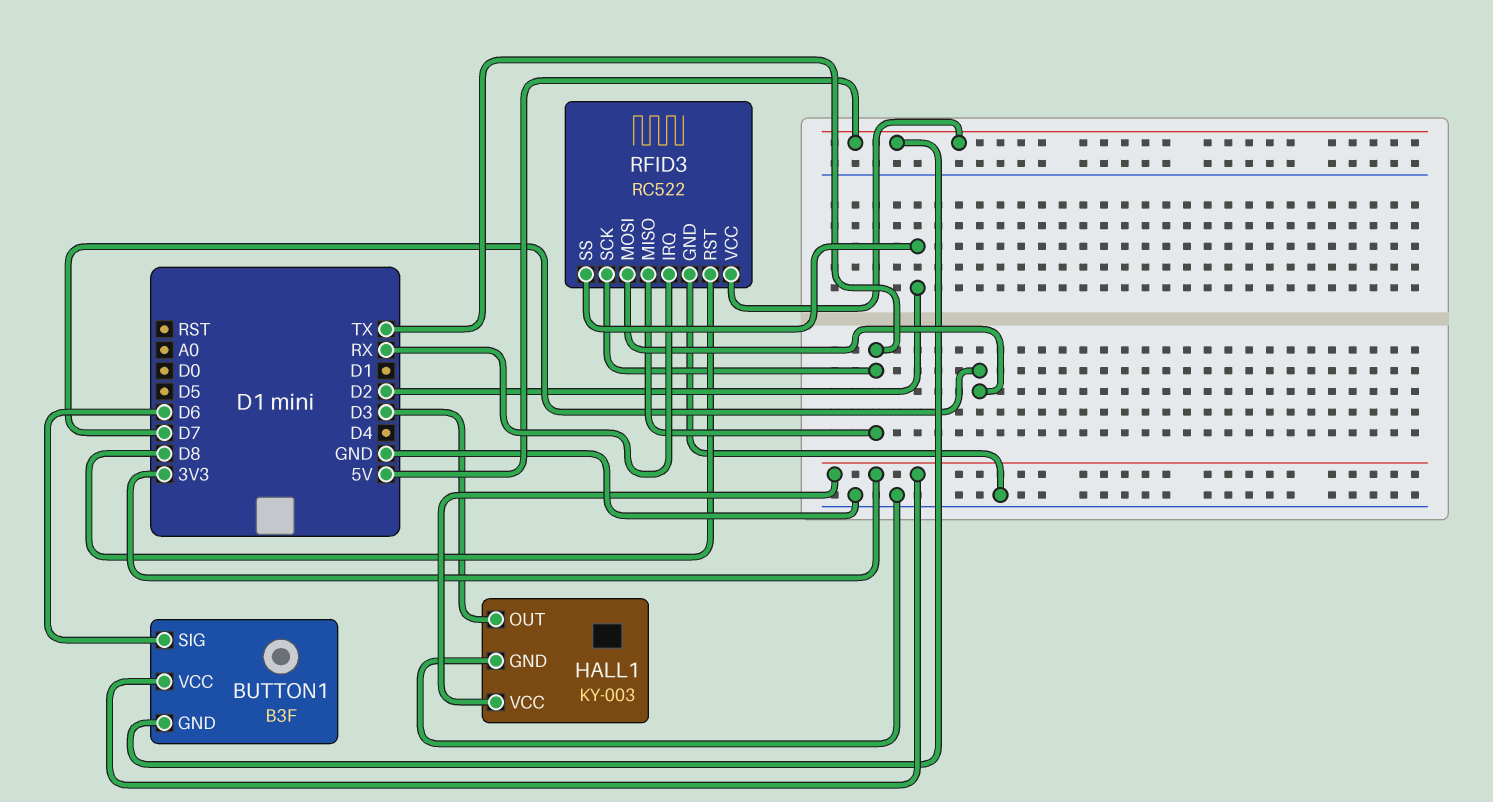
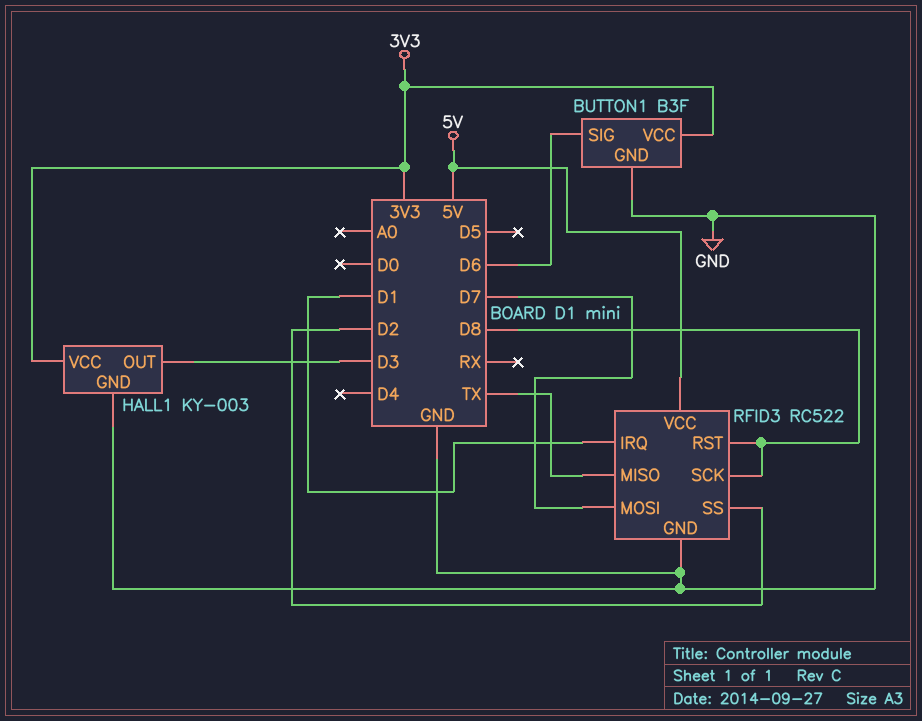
BUTTON1 pin GND: 5V -> GND
RFID3 pin IRQ: RX -> D1
RFID3 pin SCK: TX -> D8

